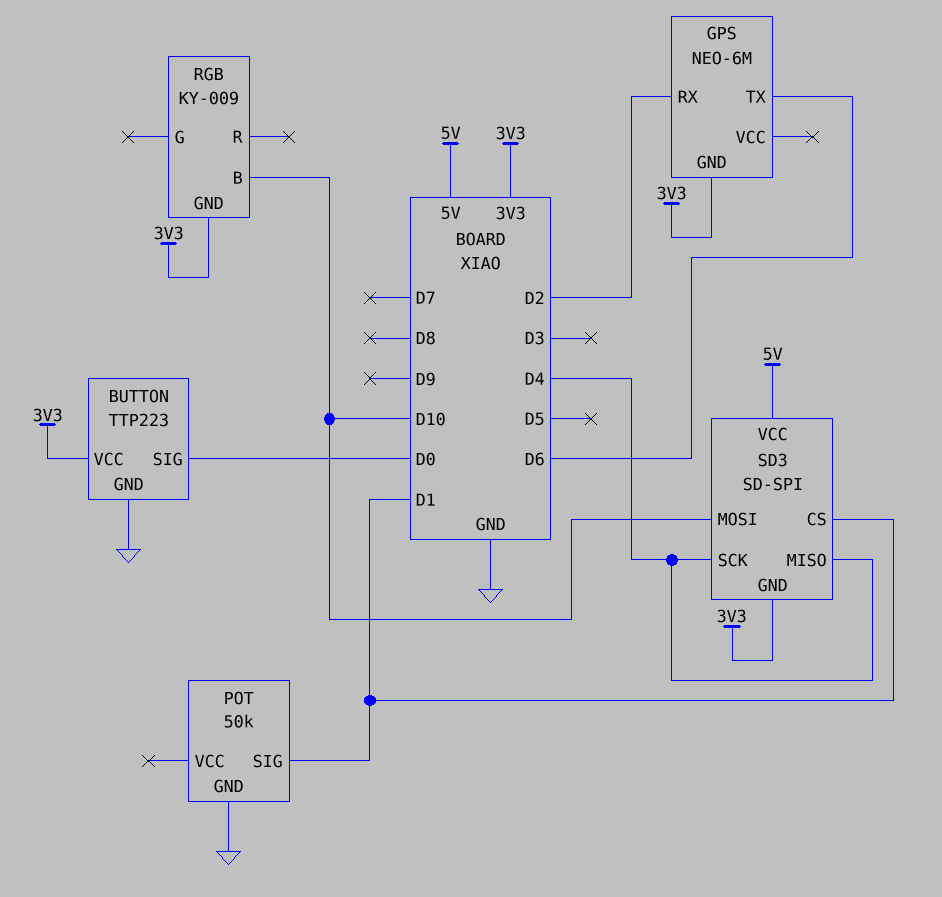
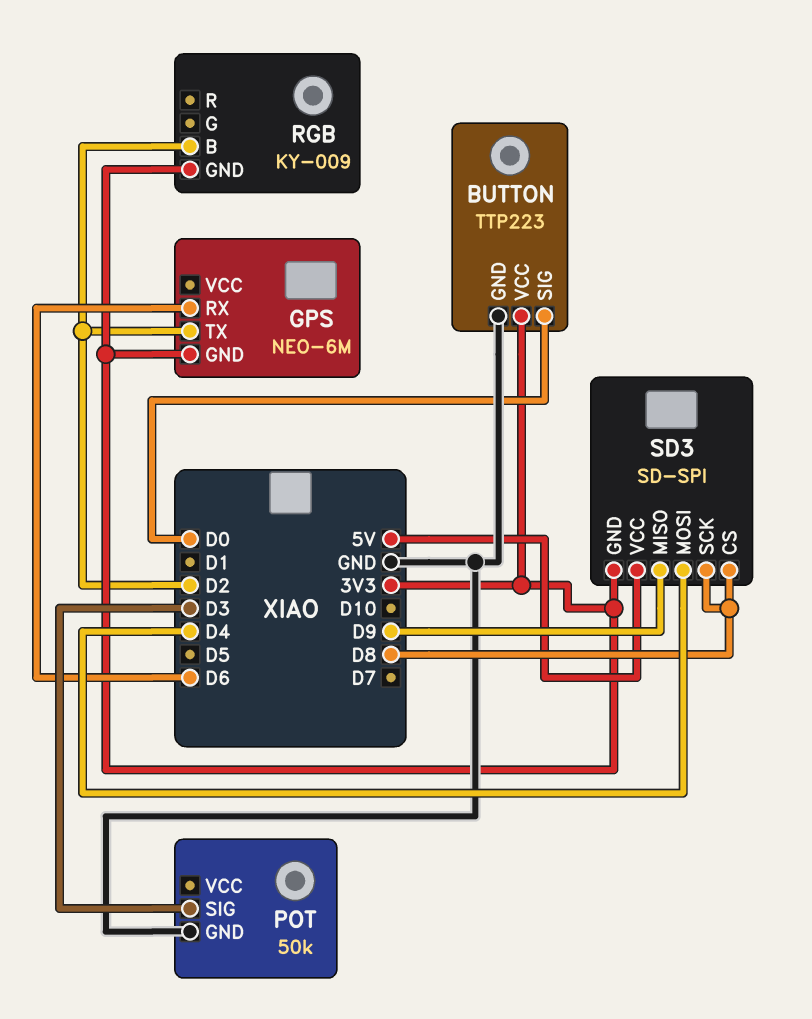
GPS pin RX: D2 -> D6
GPS pin TX: D6 -> D2
POT pin SIG: D1 -> D3
RGB pin B: D10 -> D2
SD3 pin CS: D1 -> D8
SD3 pin MISO: D4 -> D9
SD3 pin MOSI: D10 -> D4
SD3 pin SCK: D4 -> D8

